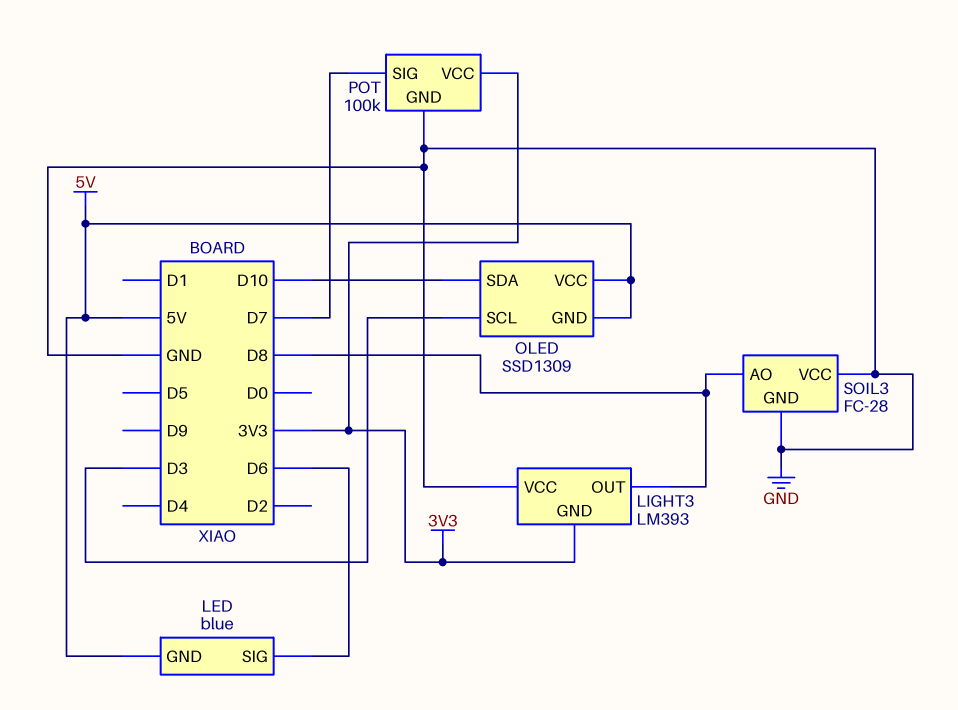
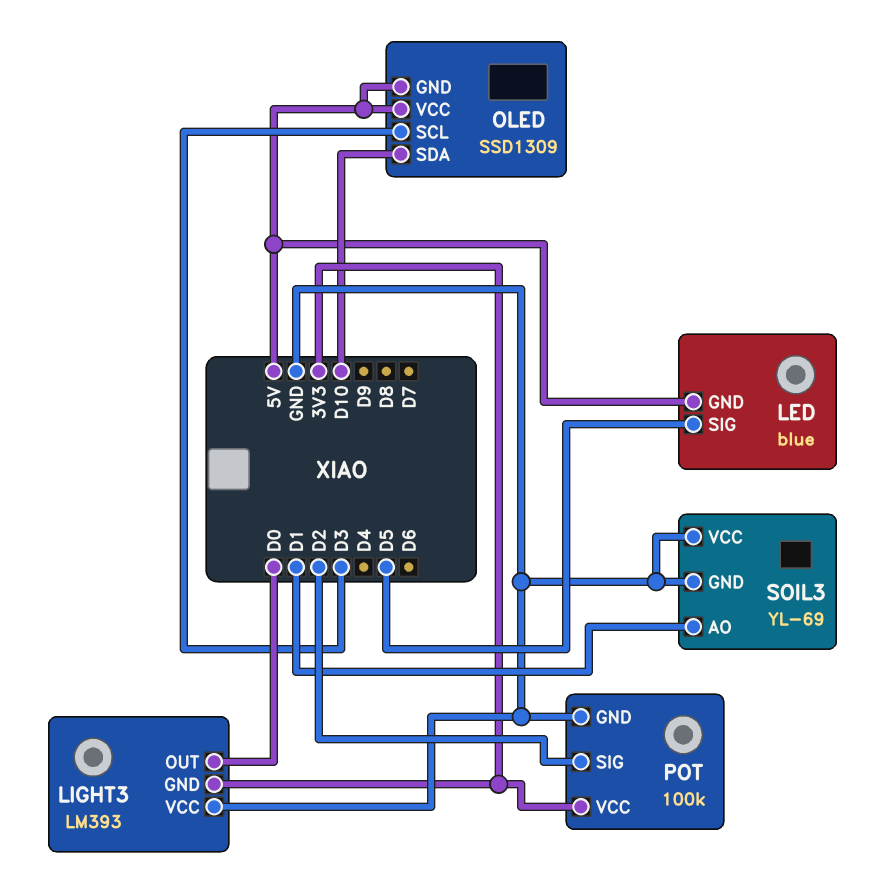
LED pin SIG: D6 -> D5
LIGHT3 pin OUT: D8 -> D0
POT pin SIG: D7 -> D2
SOIL3: FC-28 -> YL-69
SOIL3 pin AO: D8 -> D1

